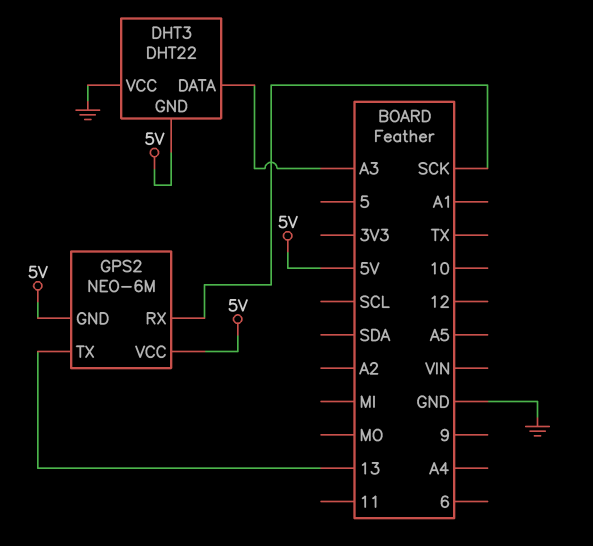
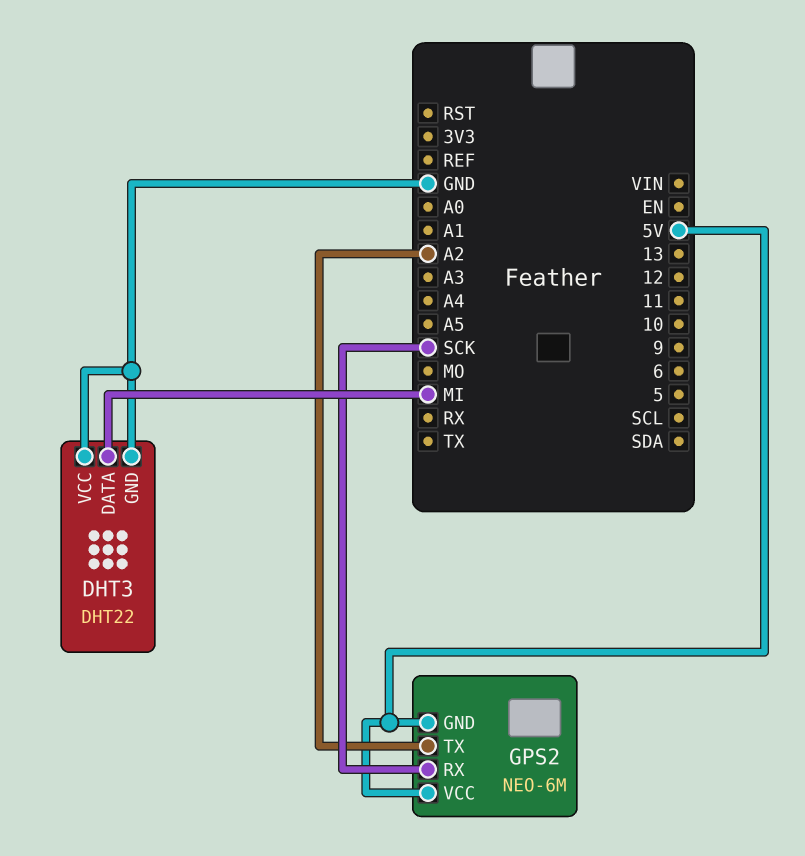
DHT3 pin DATA: A3 -> MI
DHT3 pin GND: 5V -> GND
GPS2 pin TX: 13 -> A2

